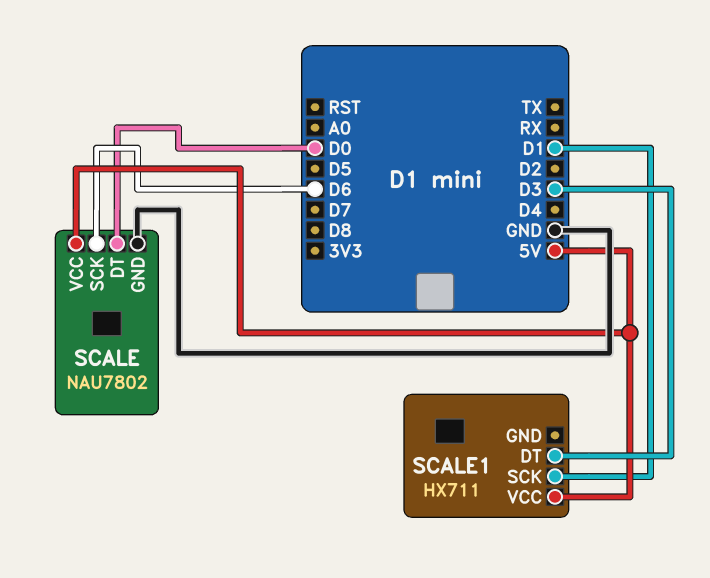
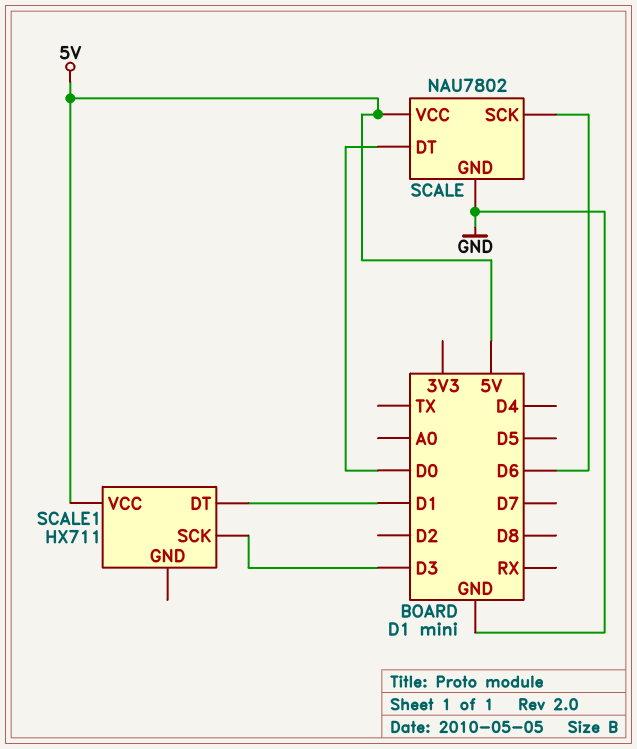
SCALE1 pin DT: D3 -> D1
SCALE1 pin SCK: D1 -> D3

